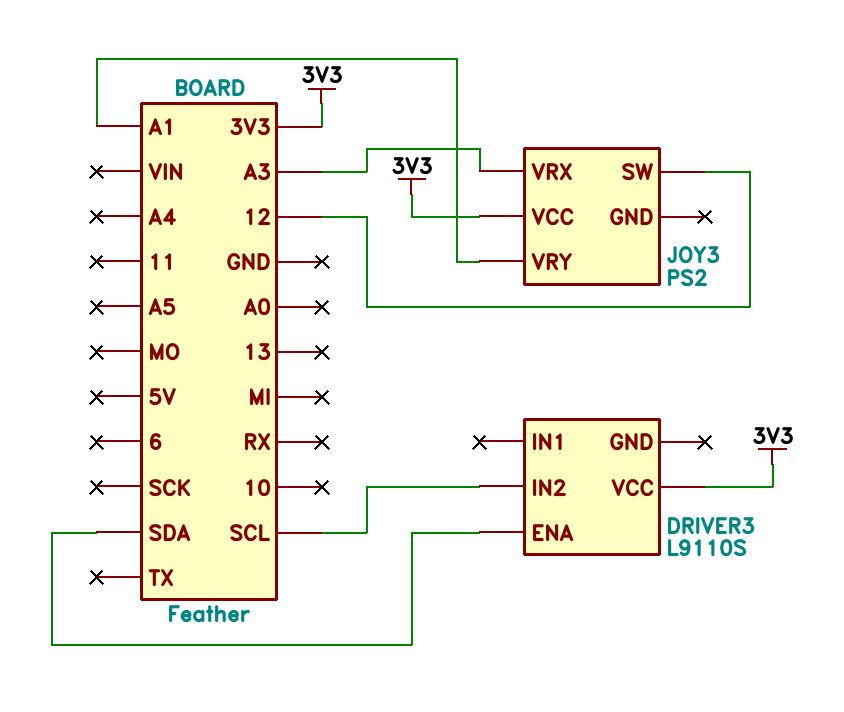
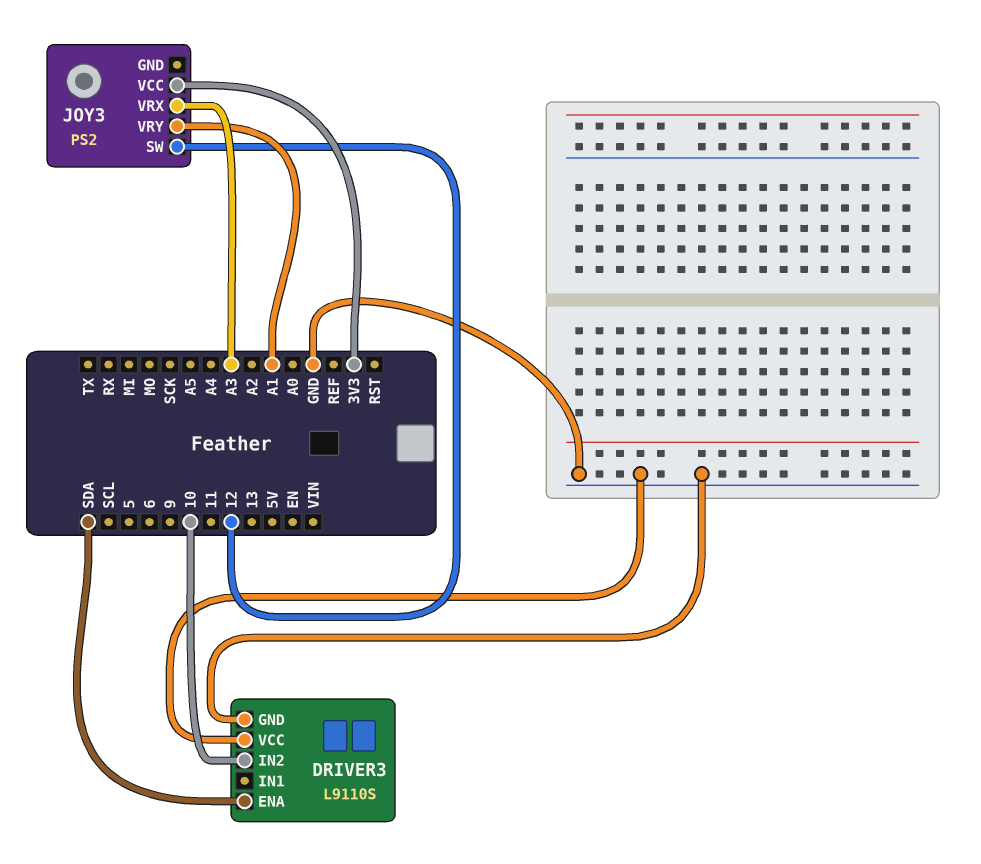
DRIVER3 pin GND: none -> GND
DRIVER3 pin IN2: SCL -> 10
DRIVER3 pin VCC: 3V3 -> GND

